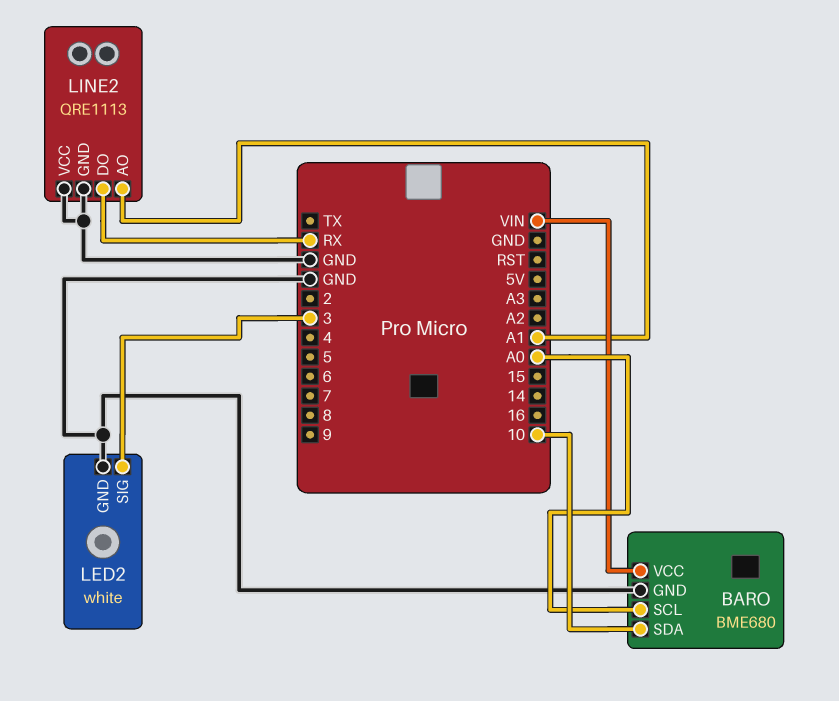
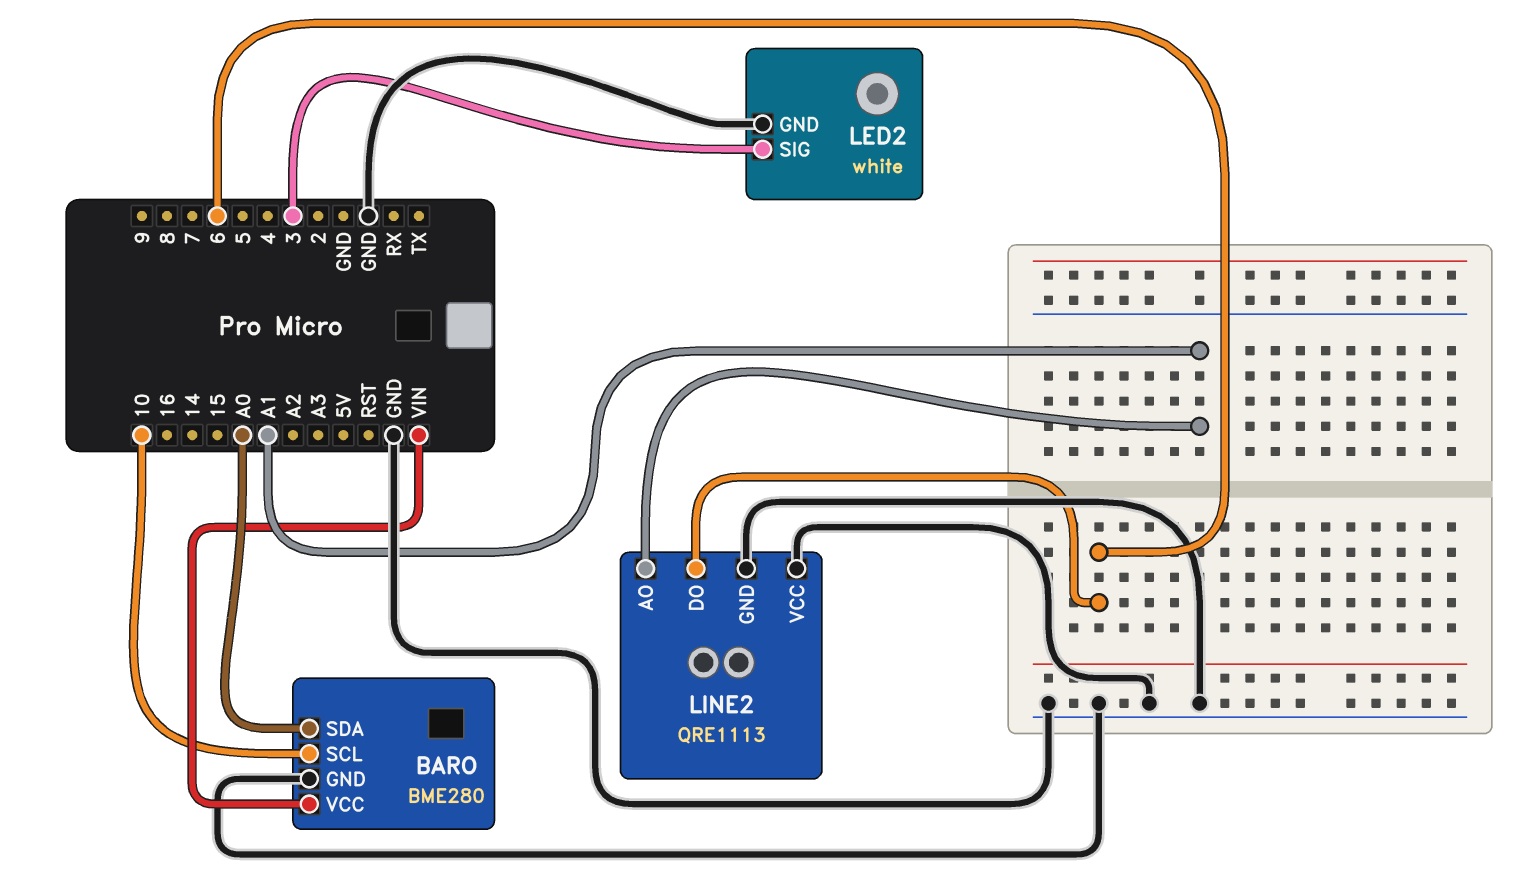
BARO: BME680 -> BME280
BARO pin SCL: A0 -> 10
BARO pin SDA: 10 -> A0
LINE2 pin DO: RX -> 6

